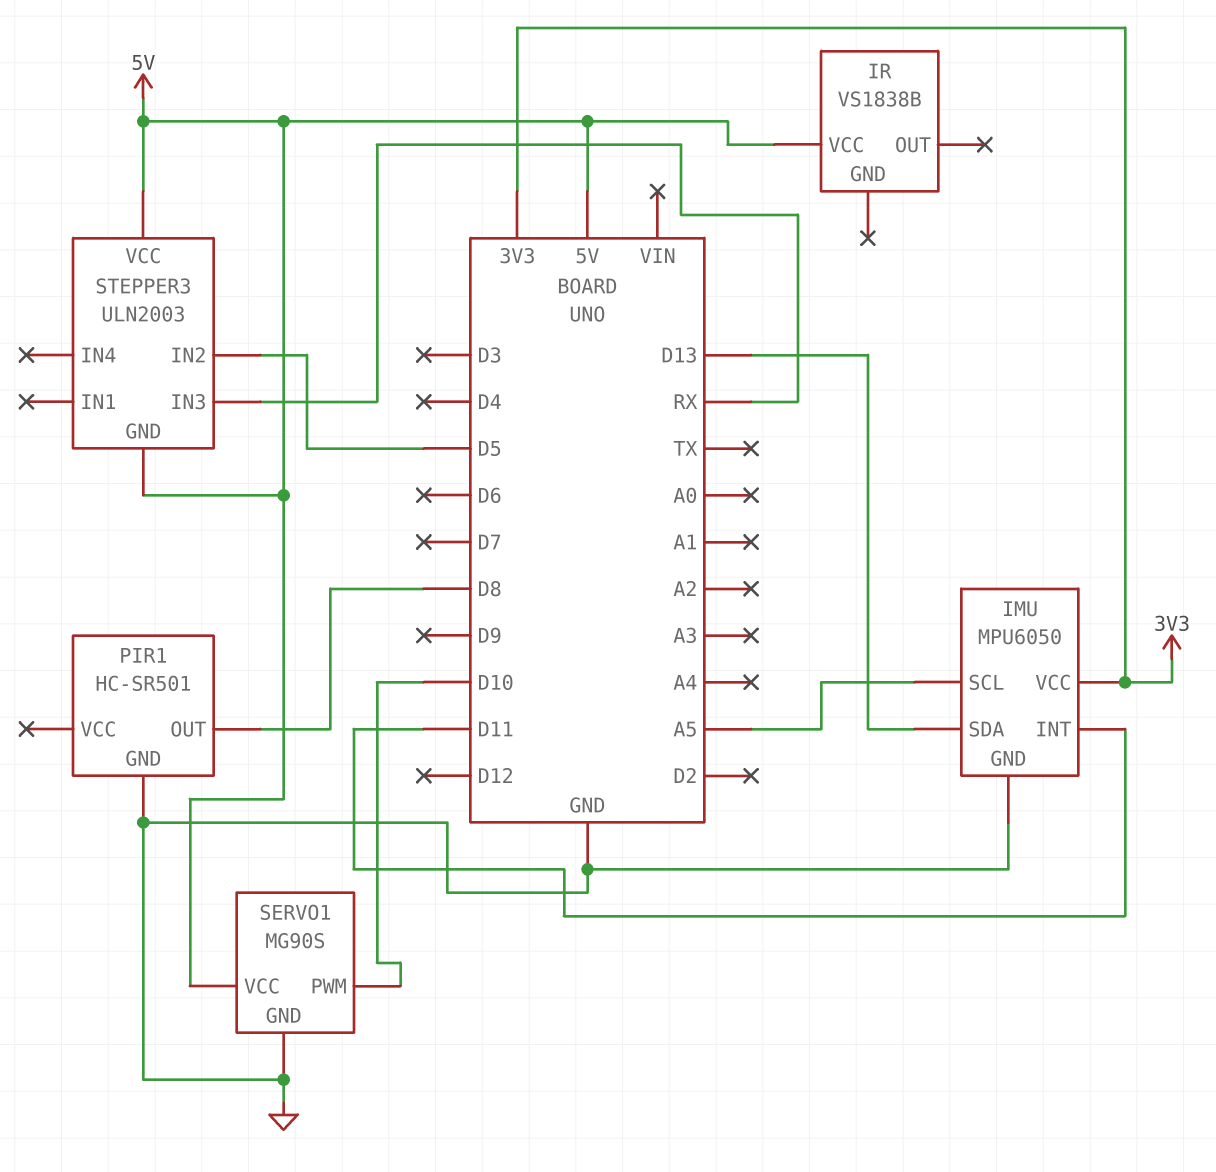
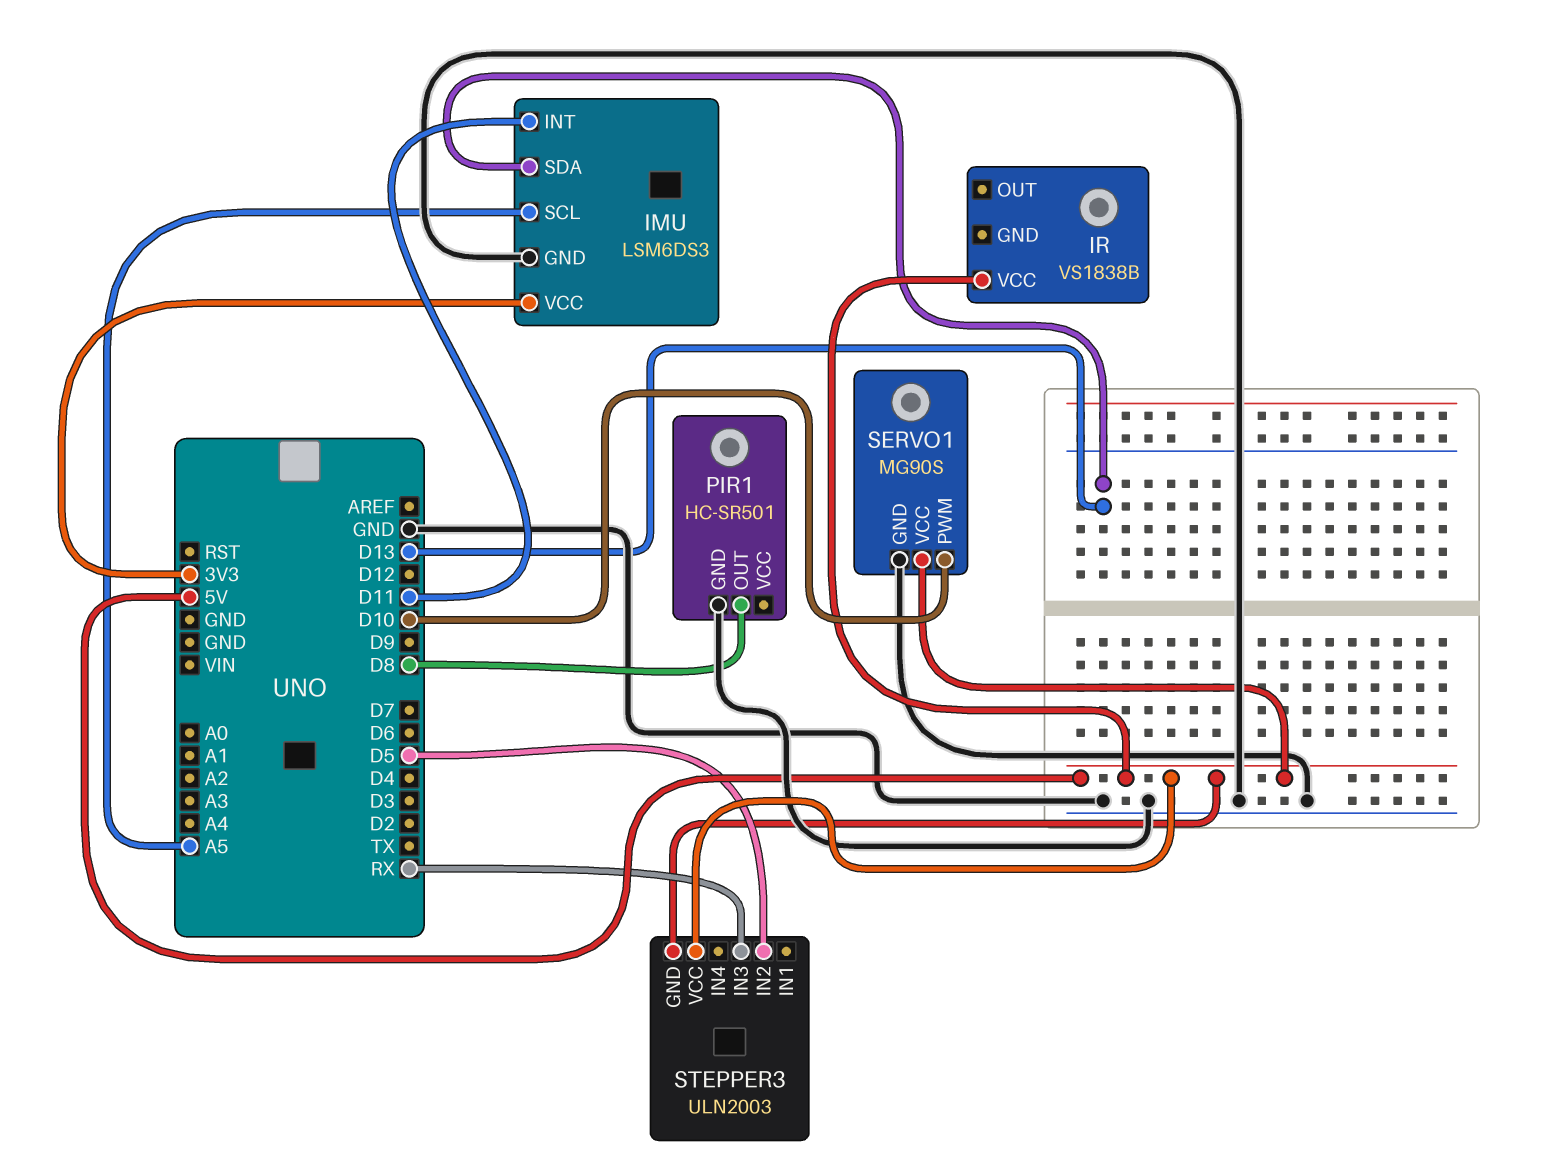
IMU: MPU6050 -> LSM6DS3

